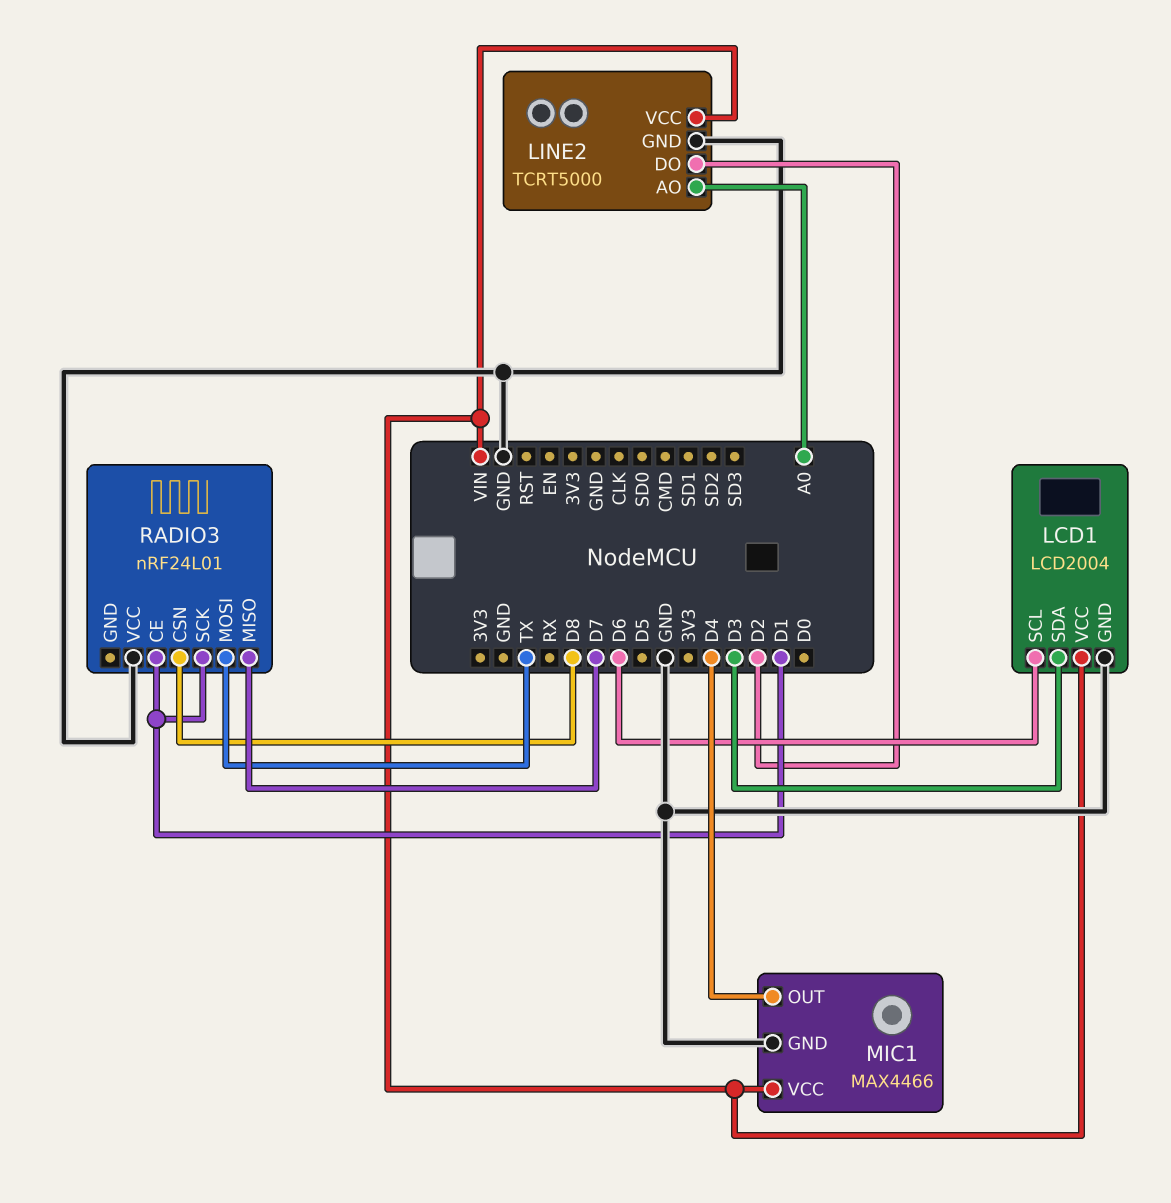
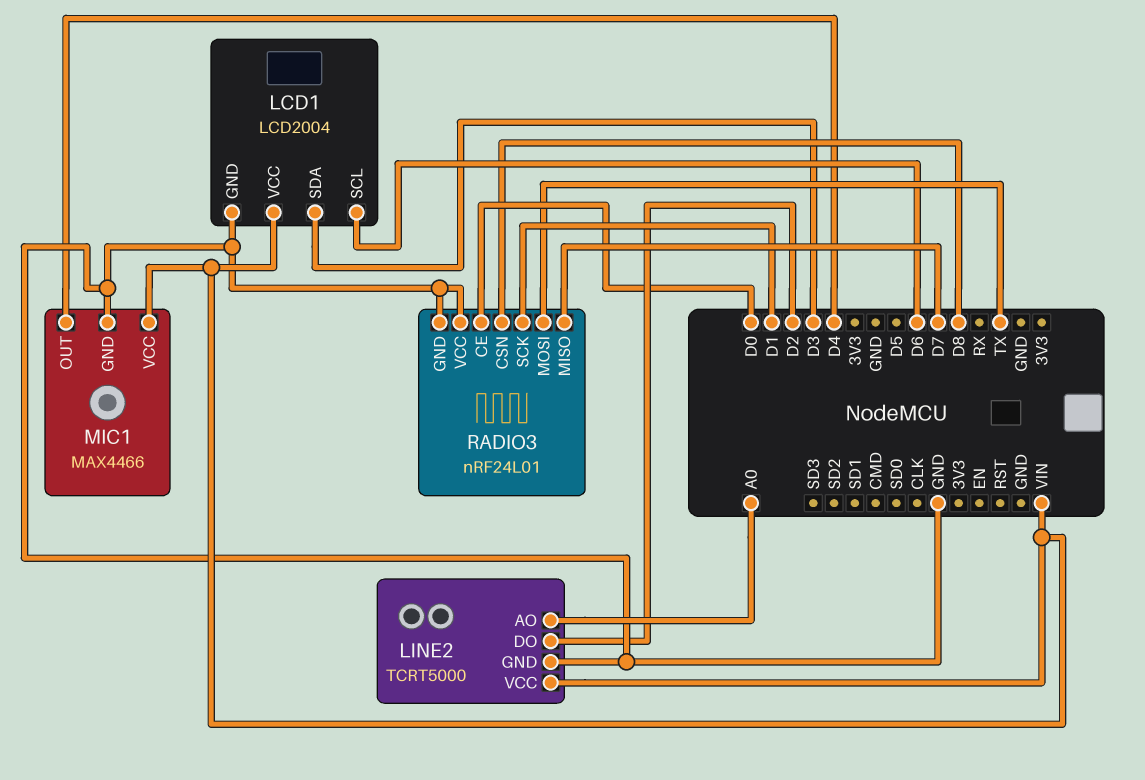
RADIO3 pin CE: D1 -> D0
RADIO3 pin GND: none -> GND

